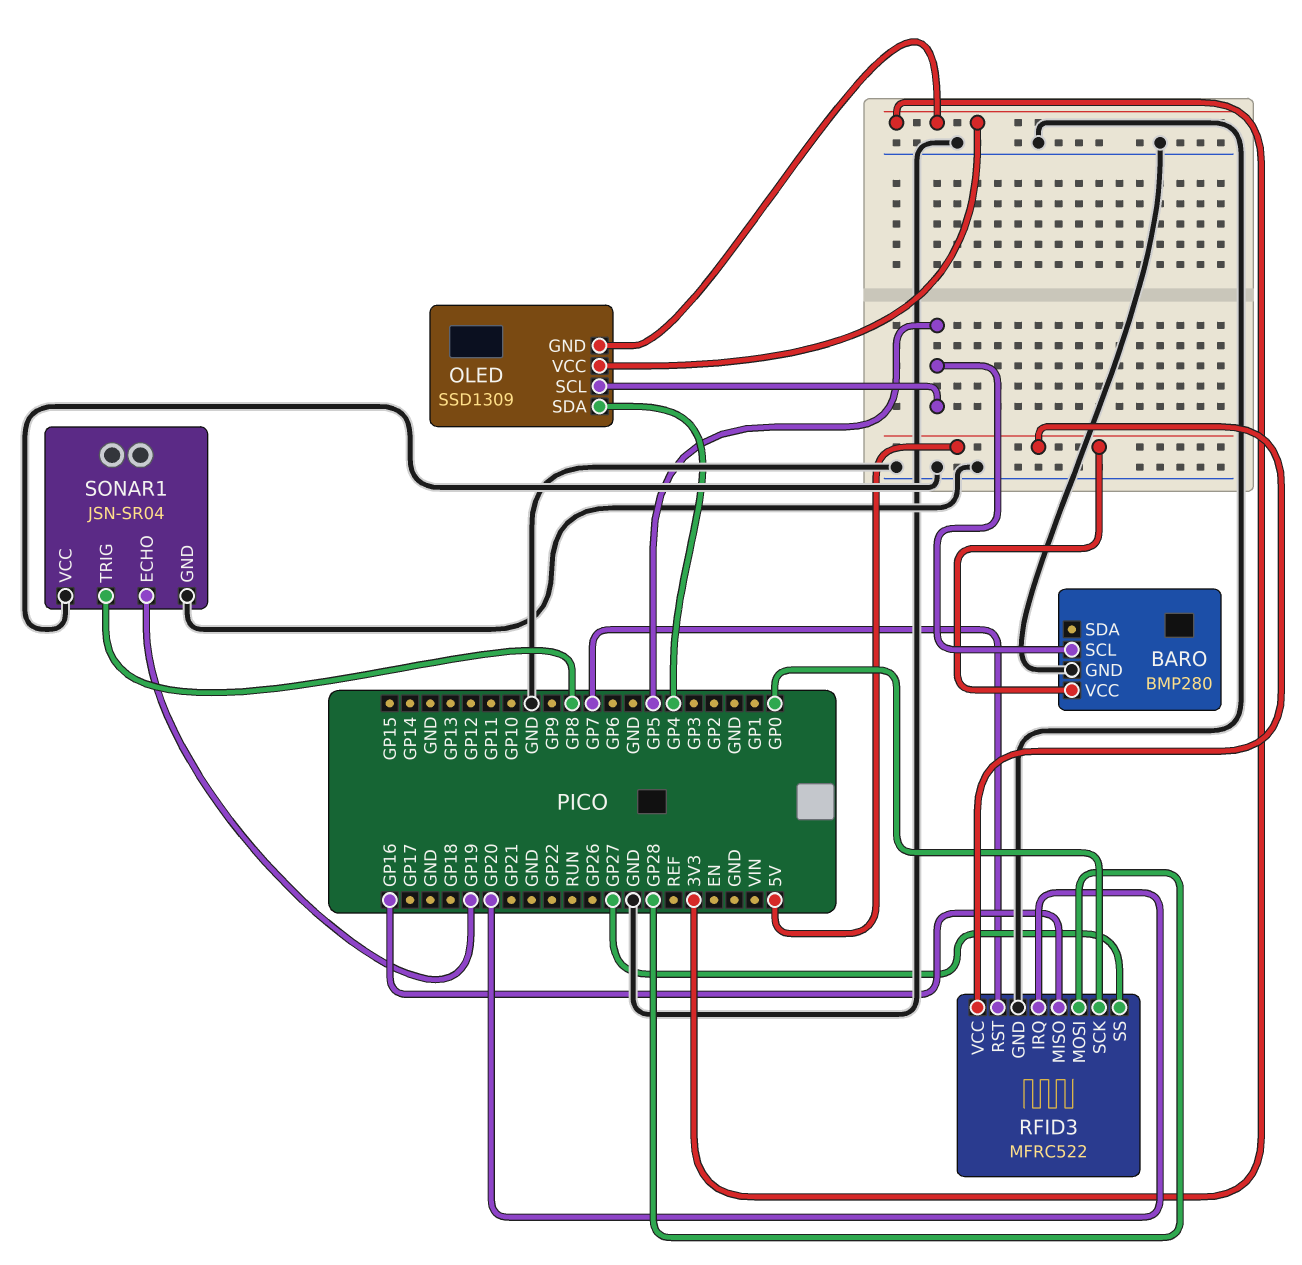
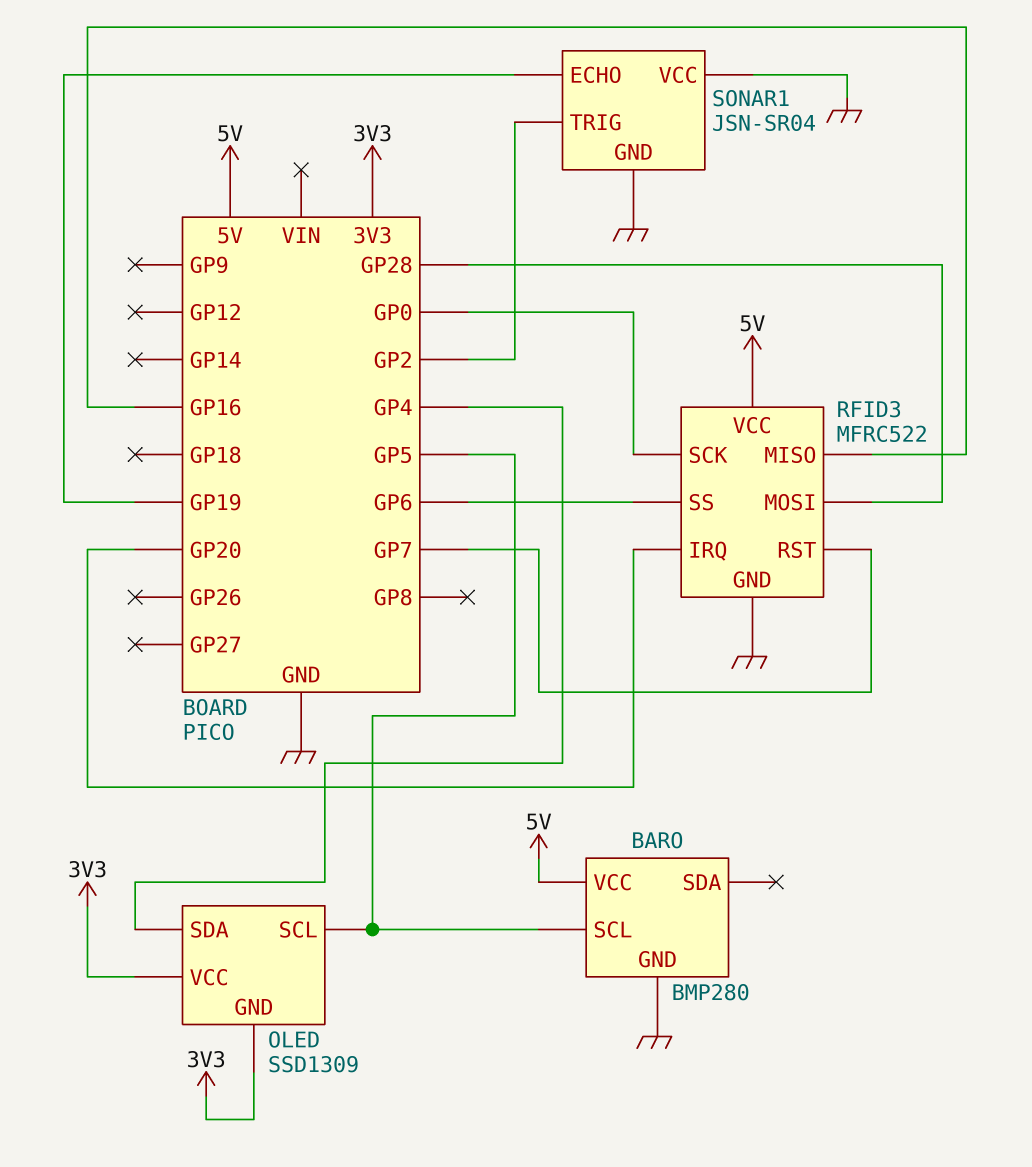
RFID3 pin SS: GP27 -> GP6
SONAR1 pin TRIG: GP8 -> GP2

